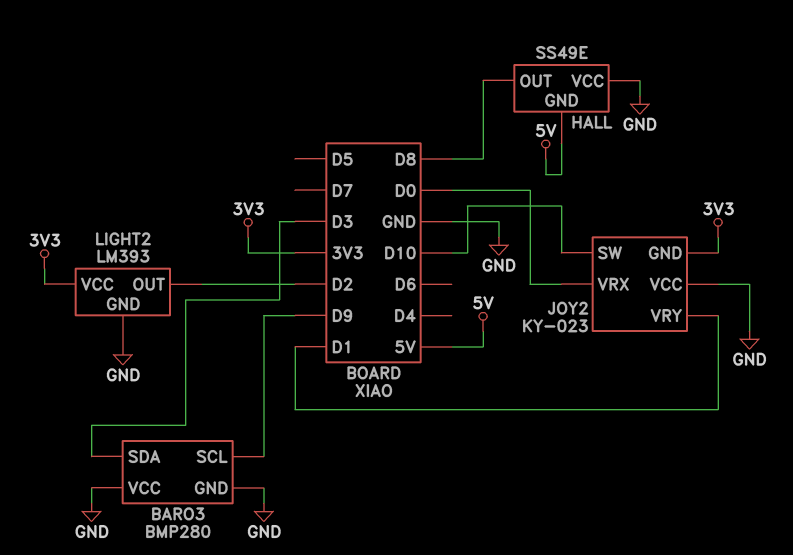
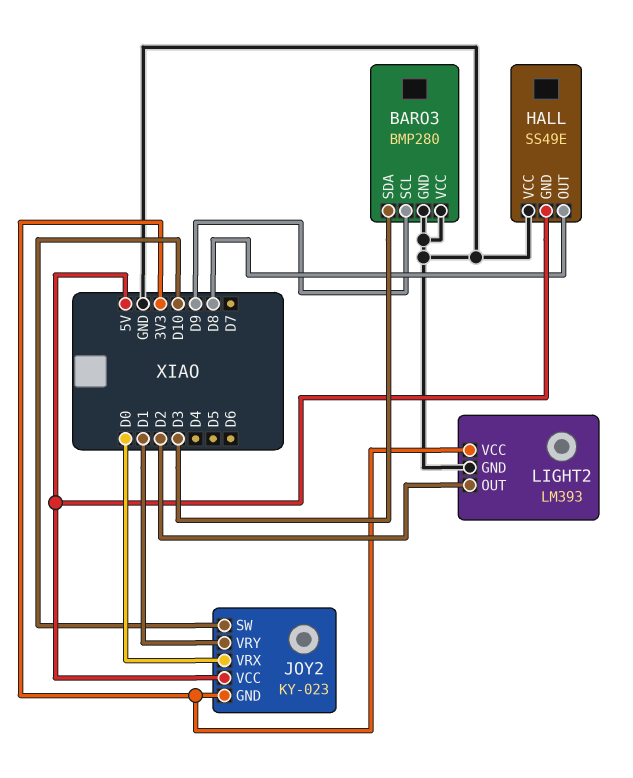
JOY2 pin VCC: GND -> 5V

